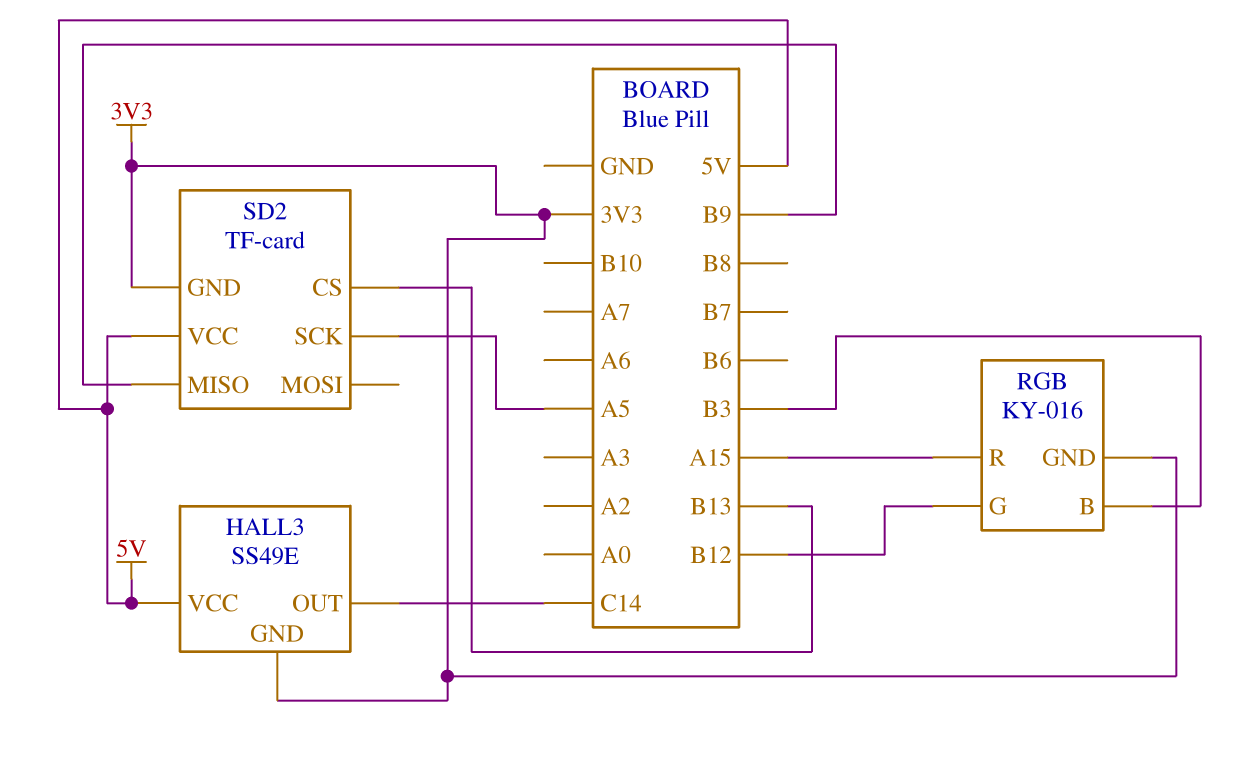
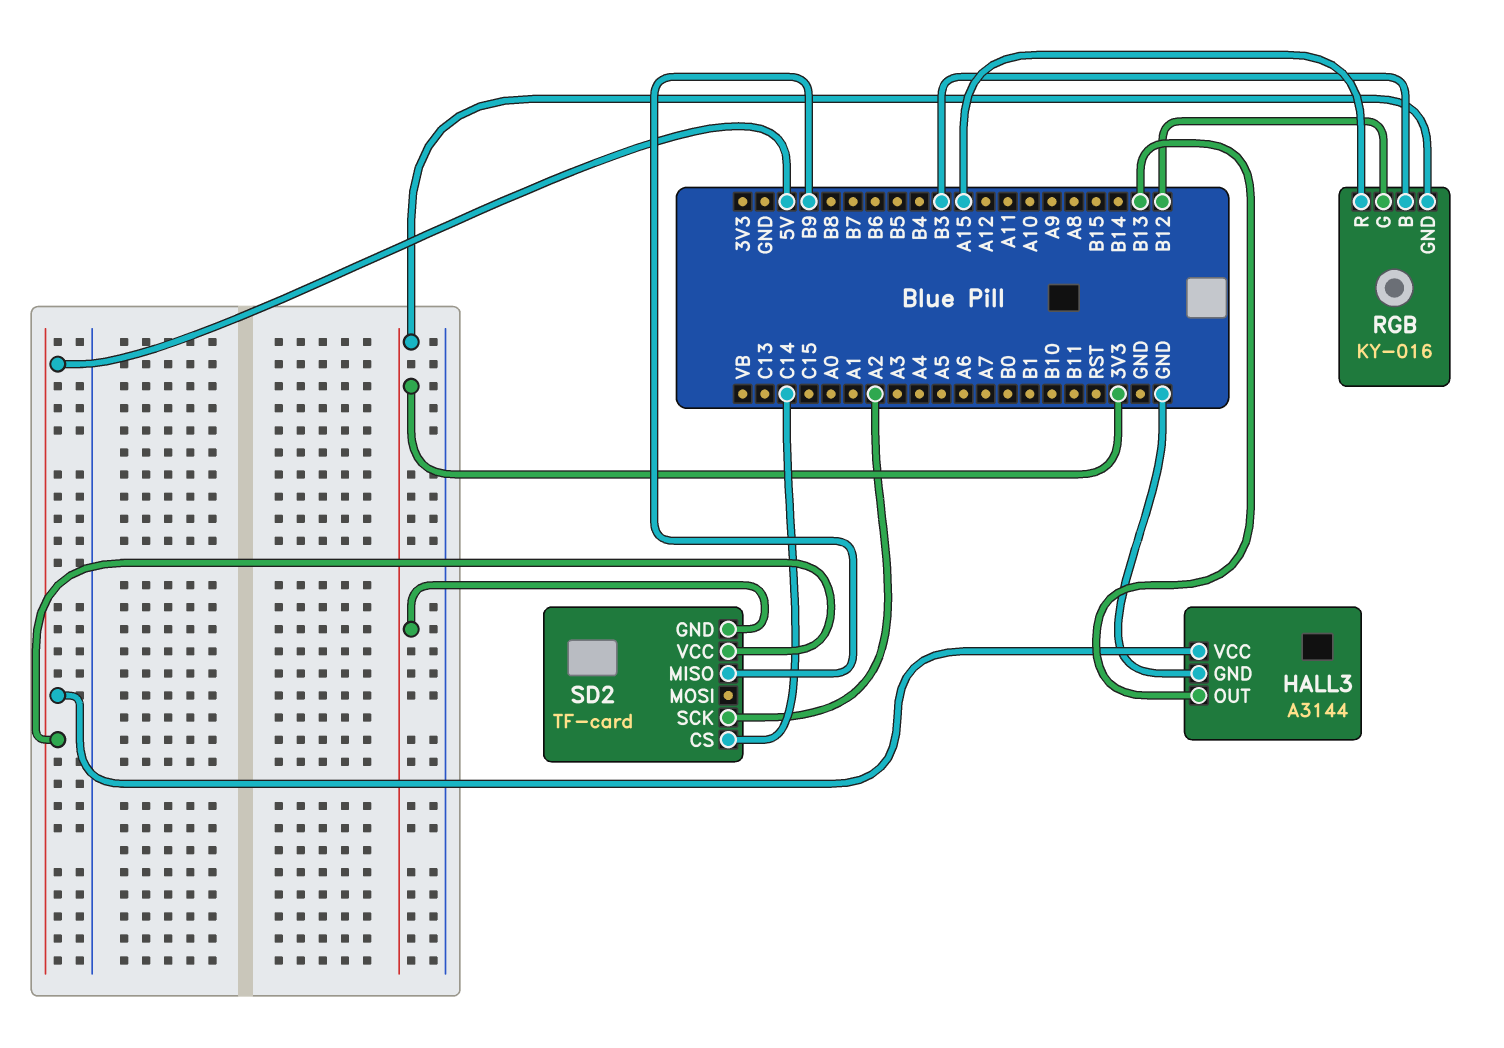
HALL3: SS49E -> A3144
HALL3 pin GND: 3V3 -> GND
HALL3 pin OUT: C14 -> B13
SD2 pin CS: B13 -> C14
SD2 pin SCK: A5 -> A2

